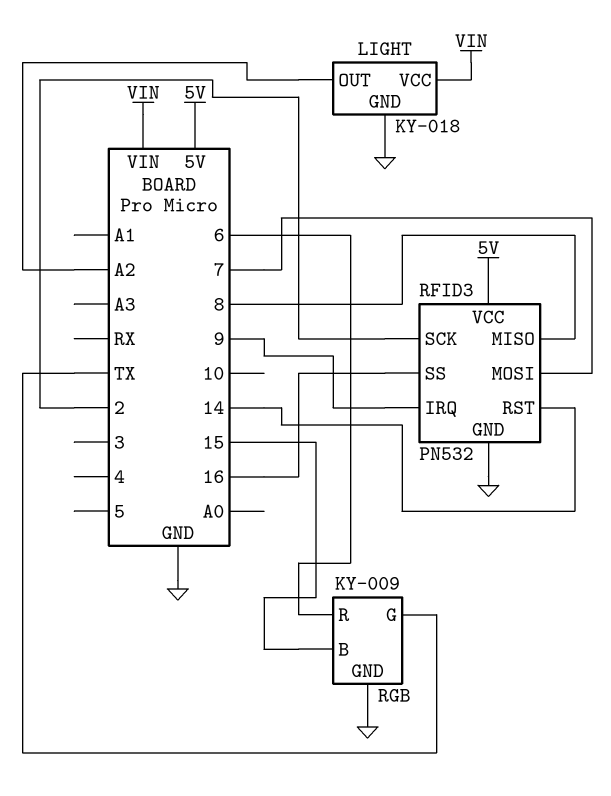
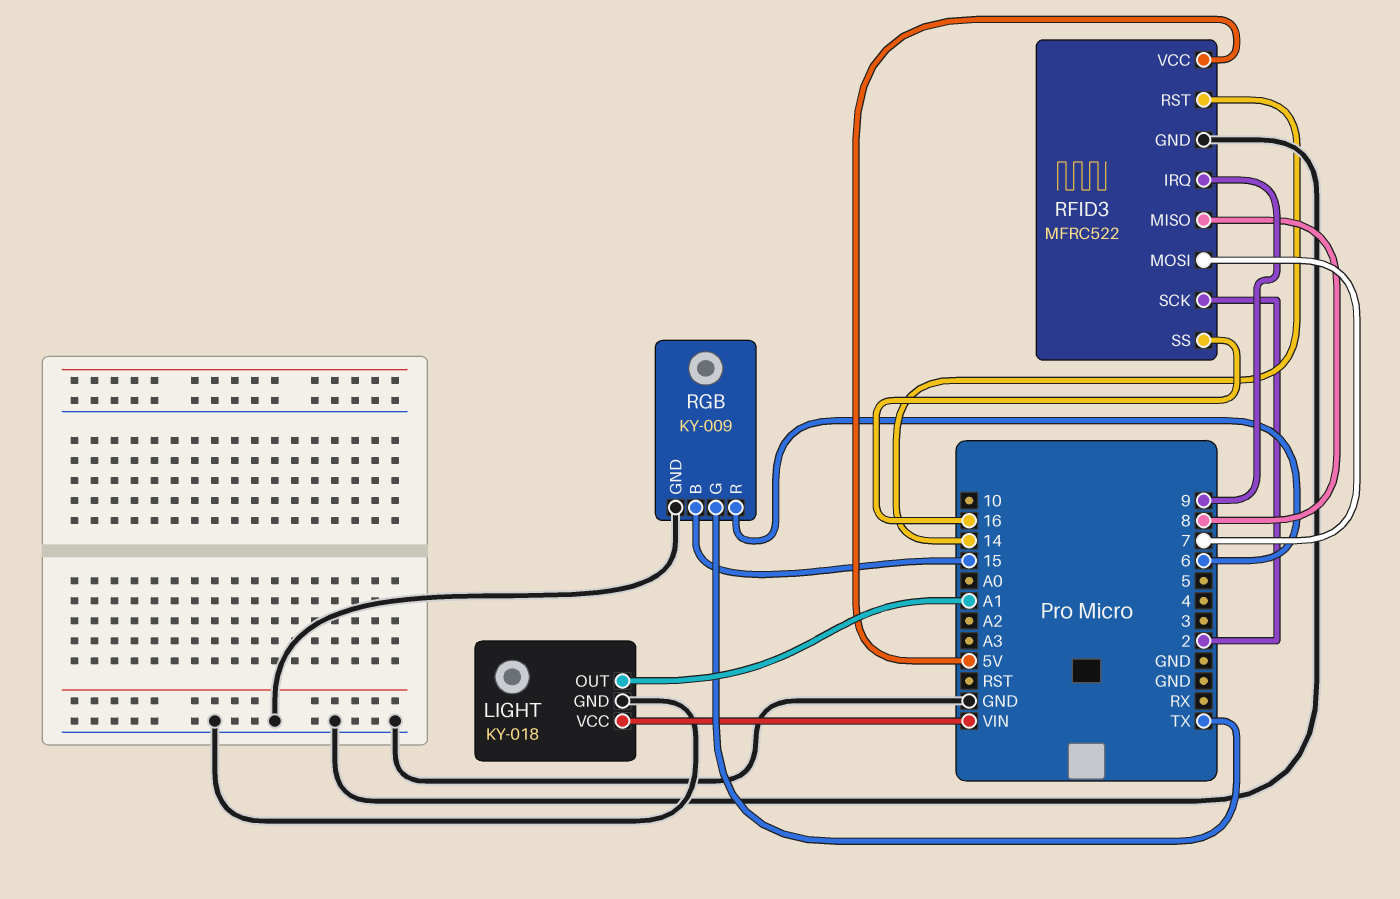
LIGHT pin OUT: A2 -> A1
RFID3: PN532 -> MFRC522

